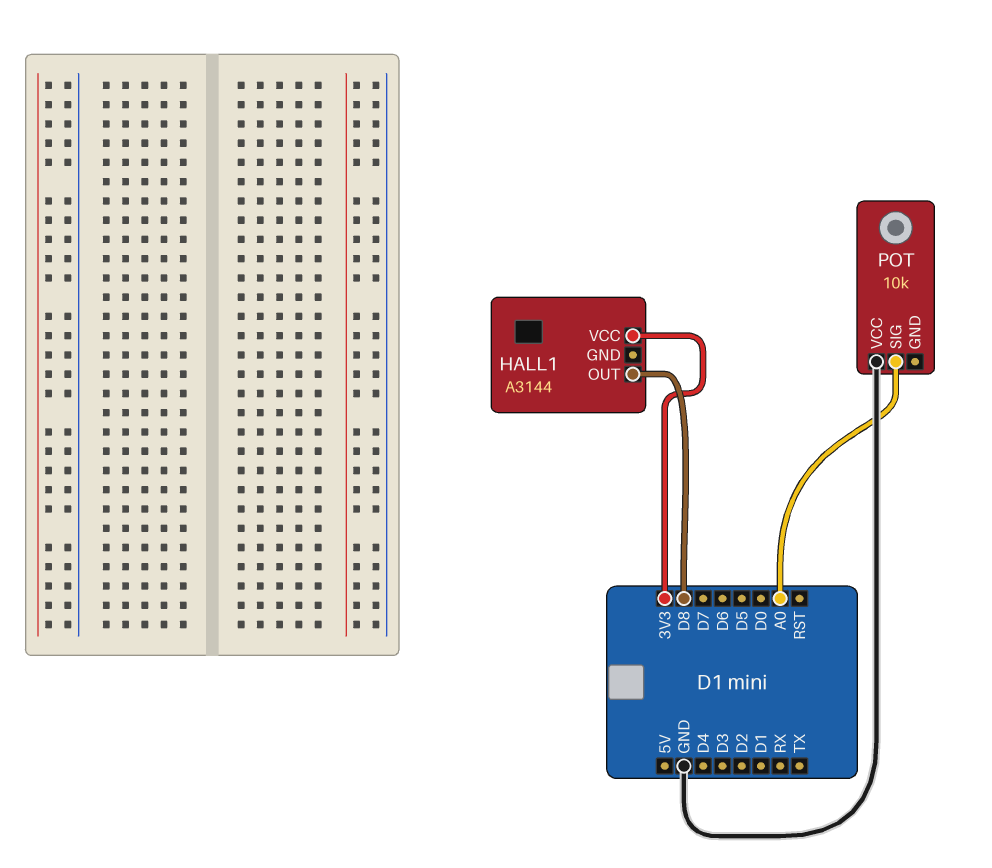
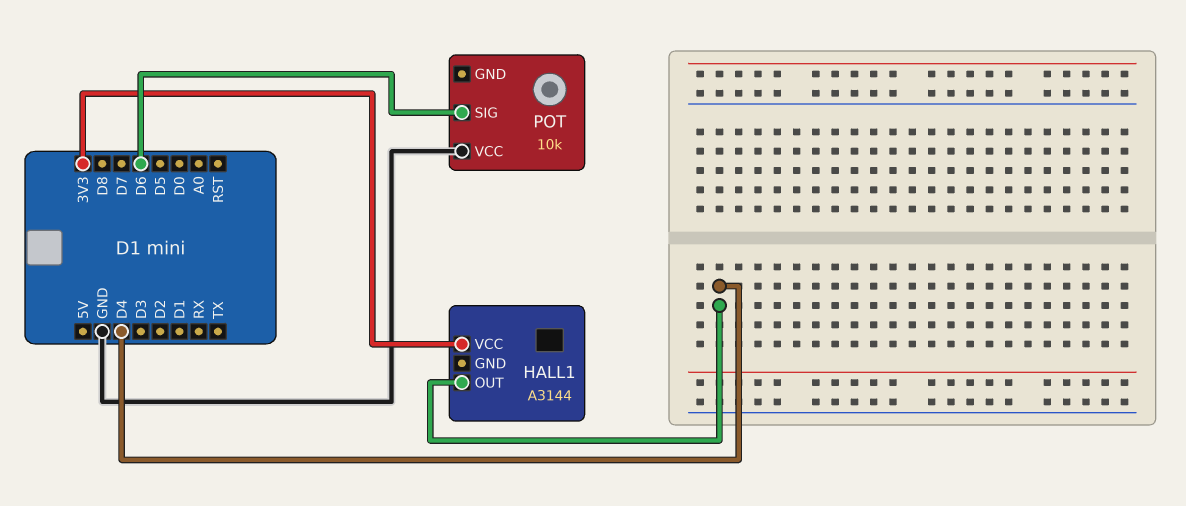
HALL1 pin OUT: D8 -> D4
POT pin SIG: A0 -> D6

